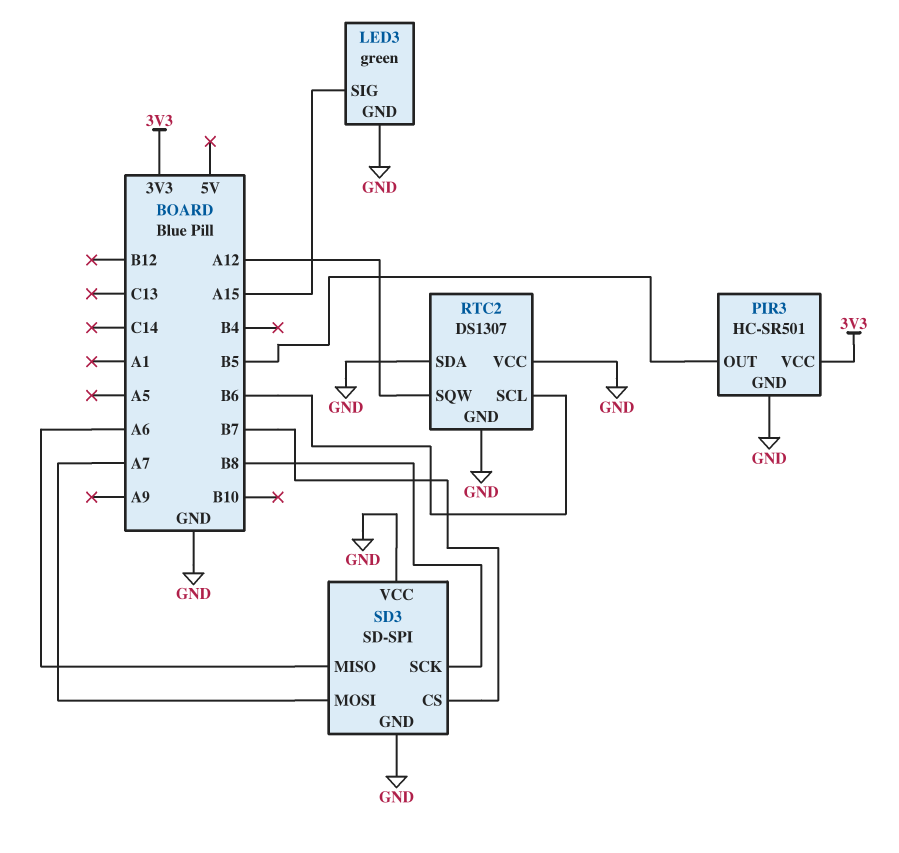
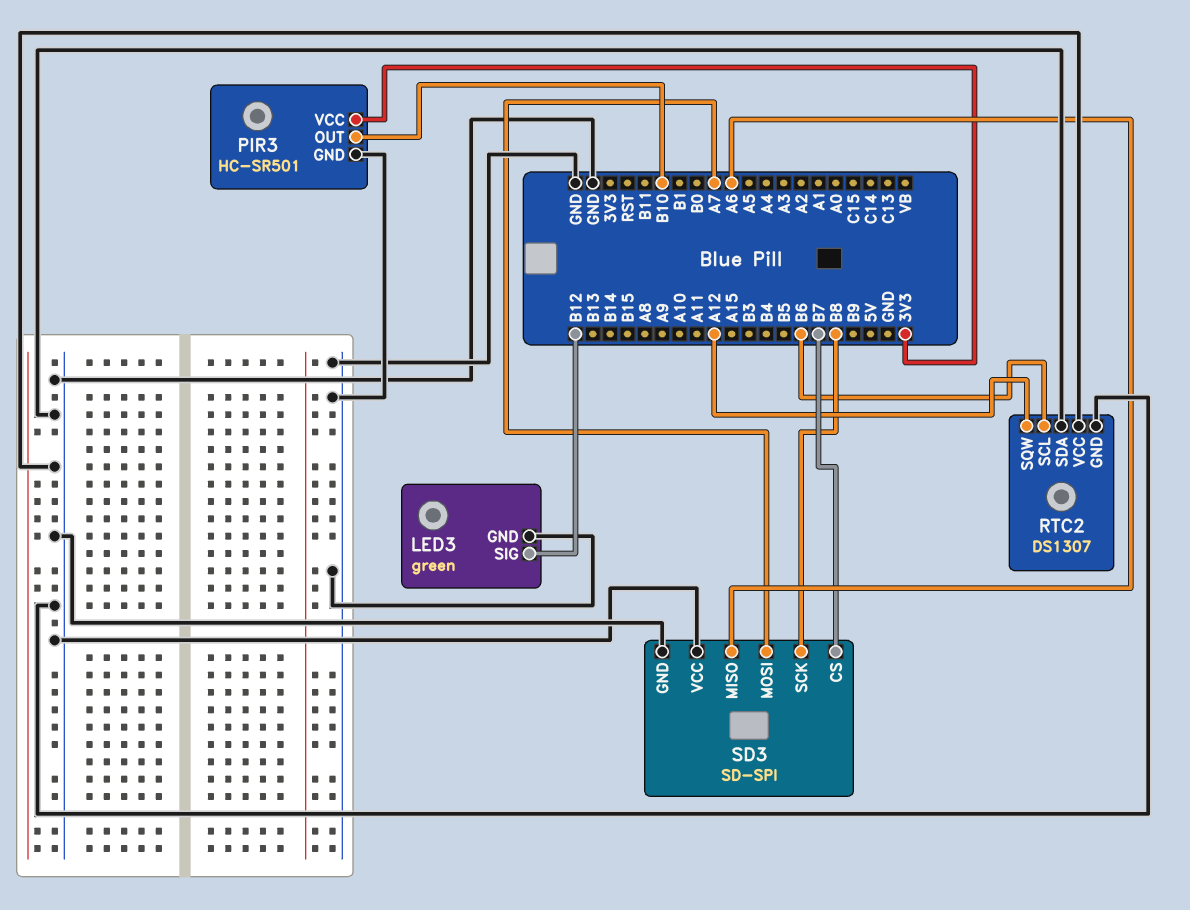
LED3 pin SIG: A15 -> B12
PIR3 pin OUT: B5 -> B10

